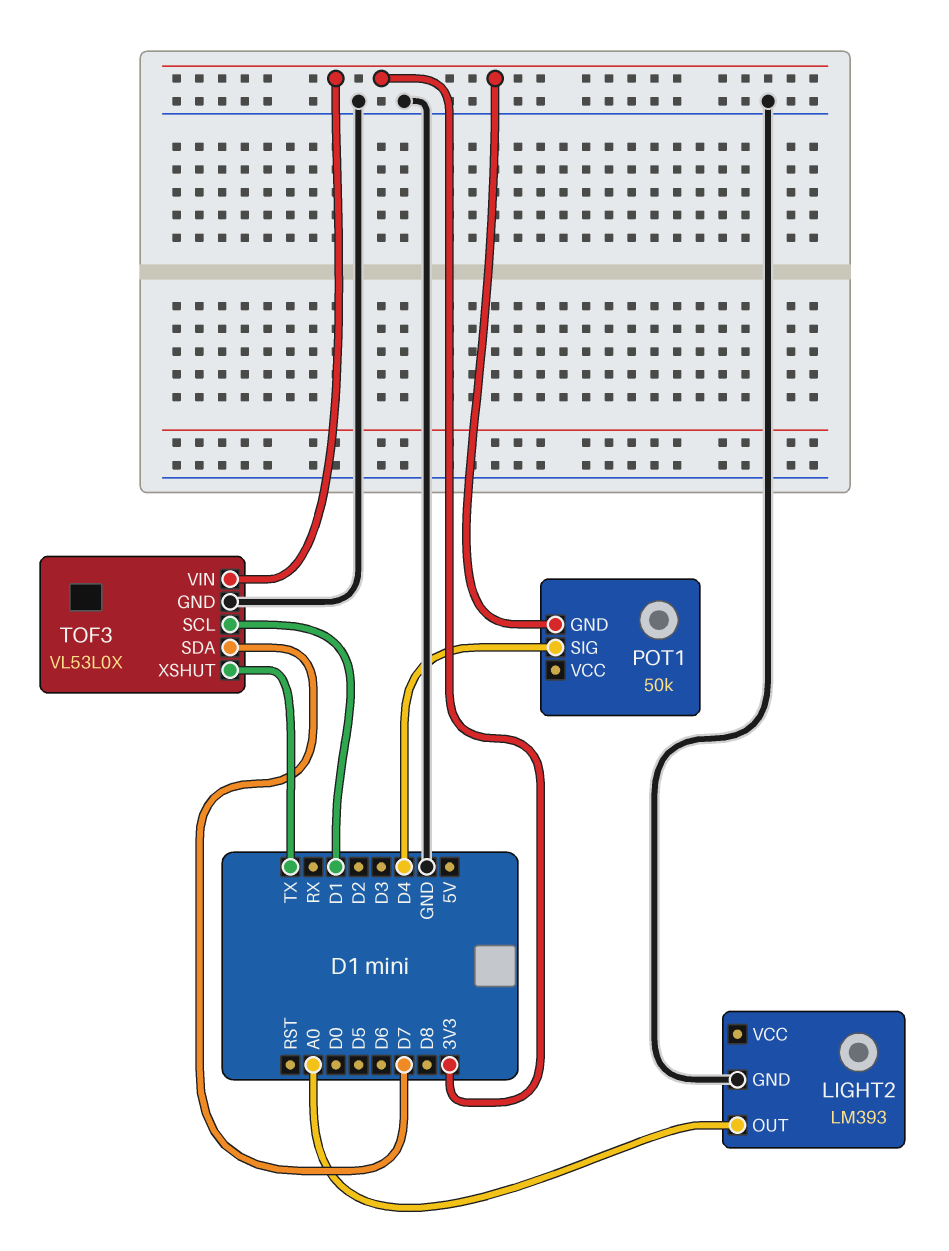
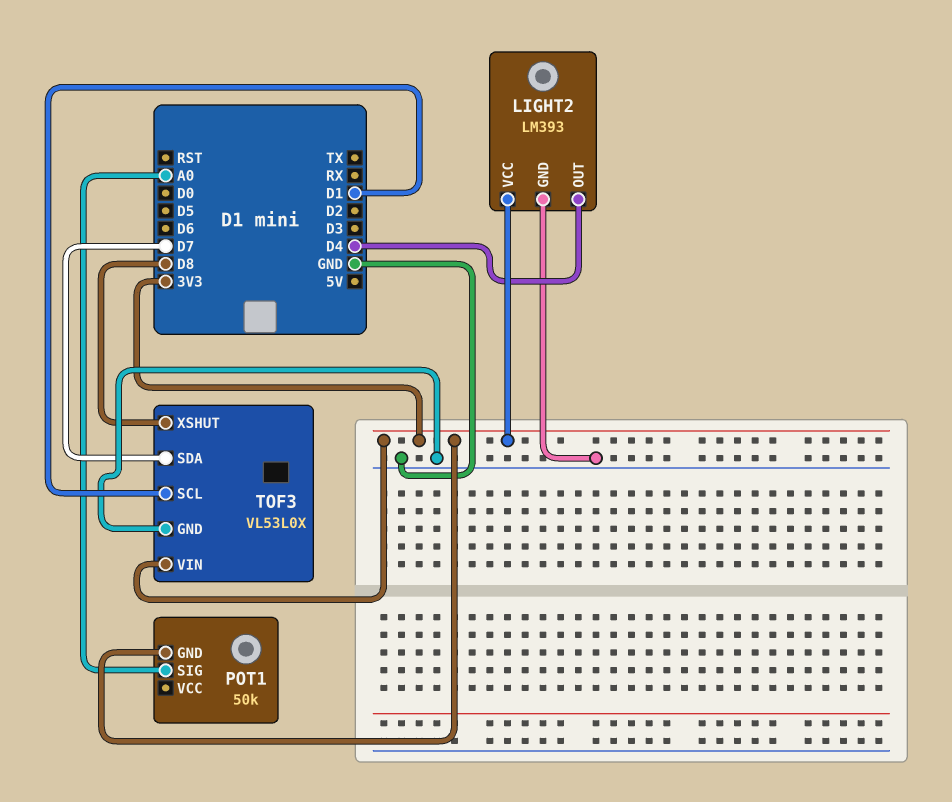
LIGHT2 pin OUT: A0 -> D4
LIGHT2 pin VCC: none -> 3V3
POT1 pin SIG: D4 -> A0
TOF3 pin XSHUT: TX -> D8

